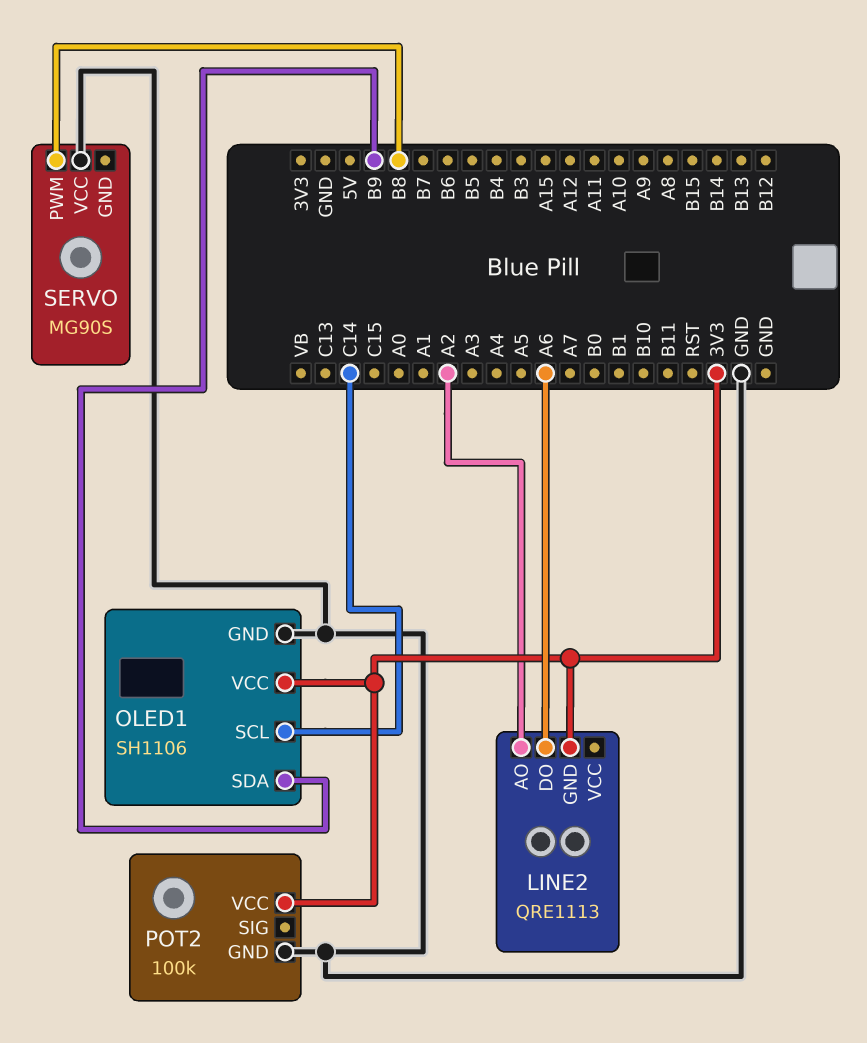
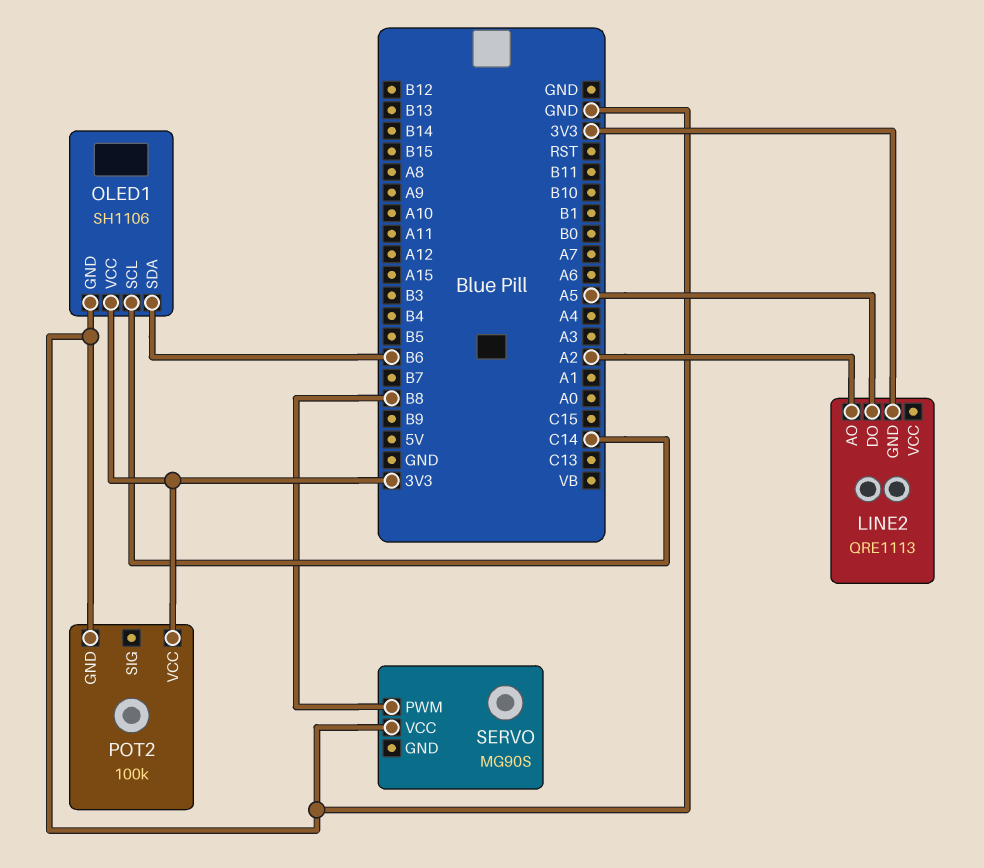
LINE2 pin DO: A6 -> A5
OLED1 pin SDA: B9 -> B6

